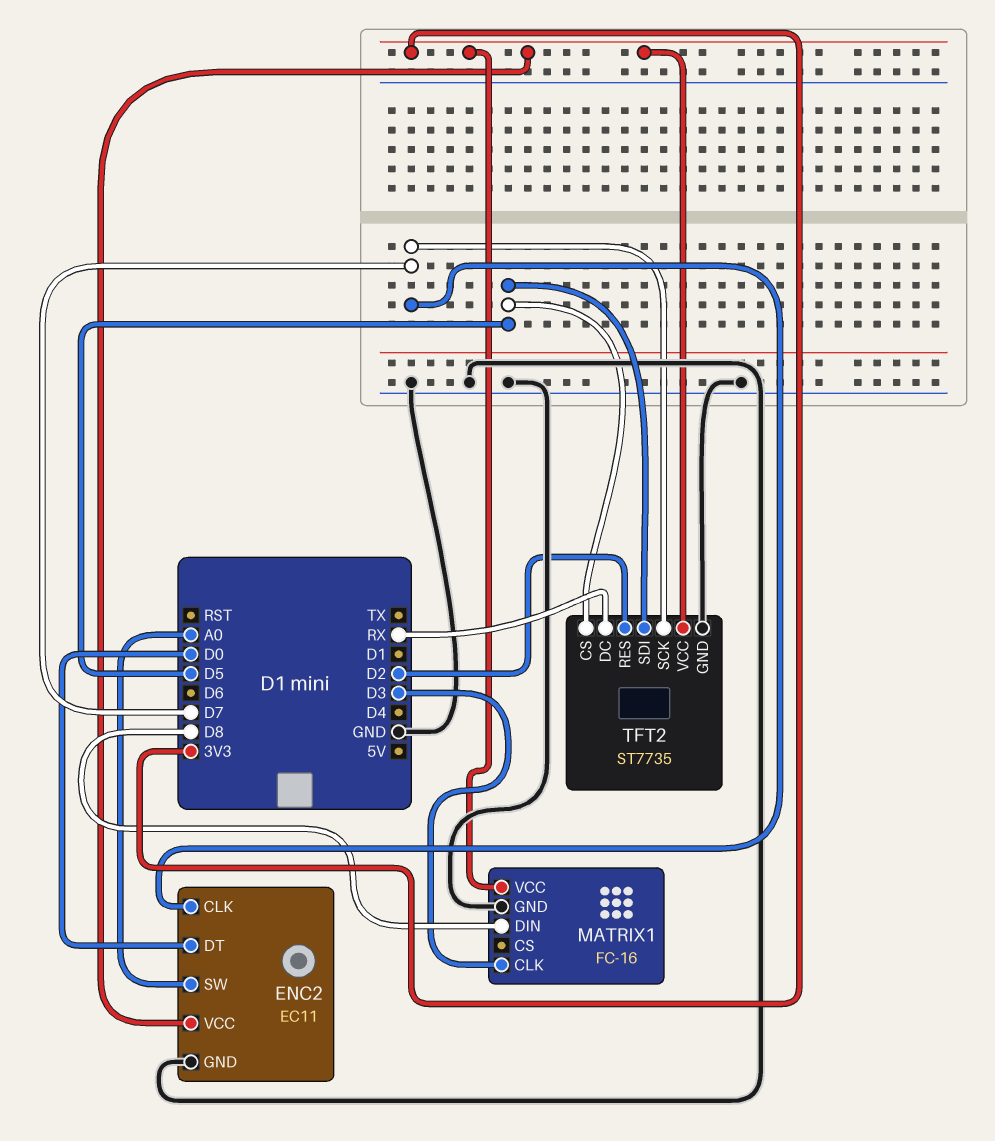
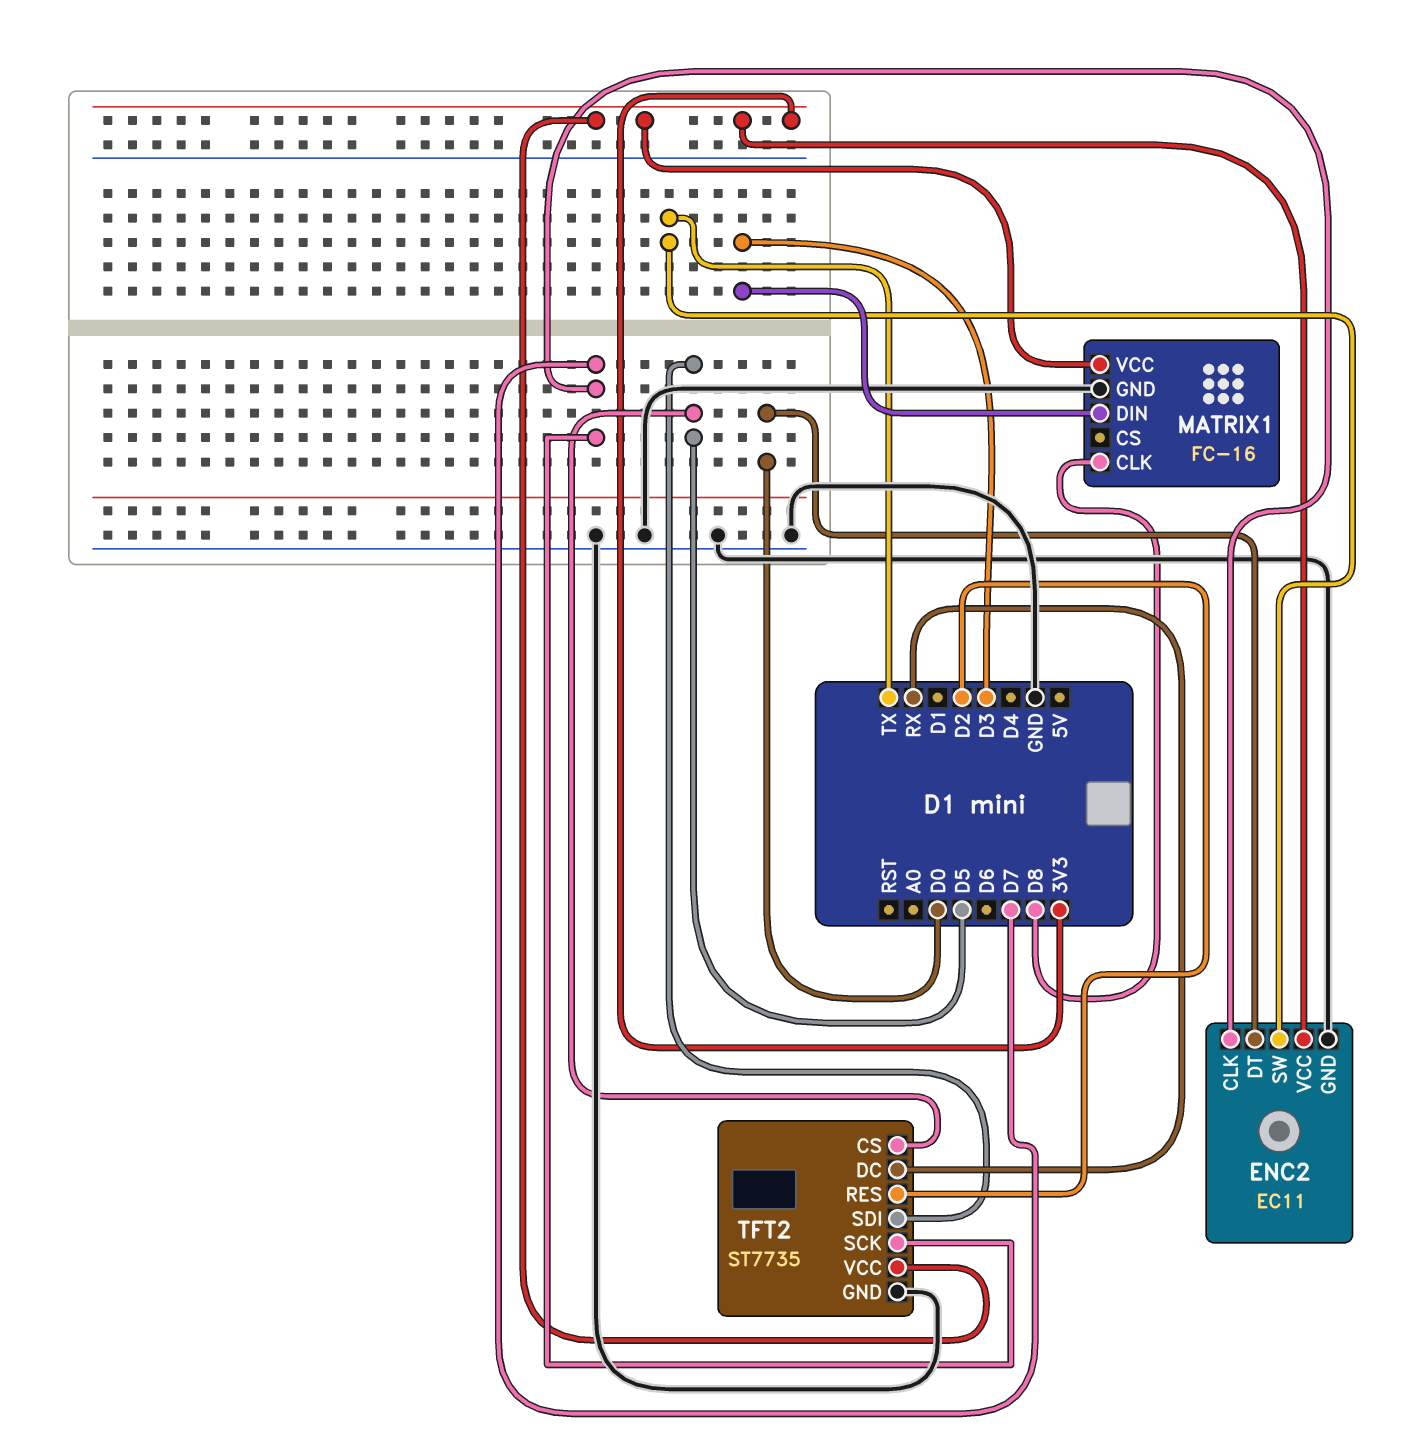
ENC2 pin SW: A0 -> TX
MATRIX1 pin CLK: D3 -> D8
MATRIX1 pin DIN: D8 -> D3

